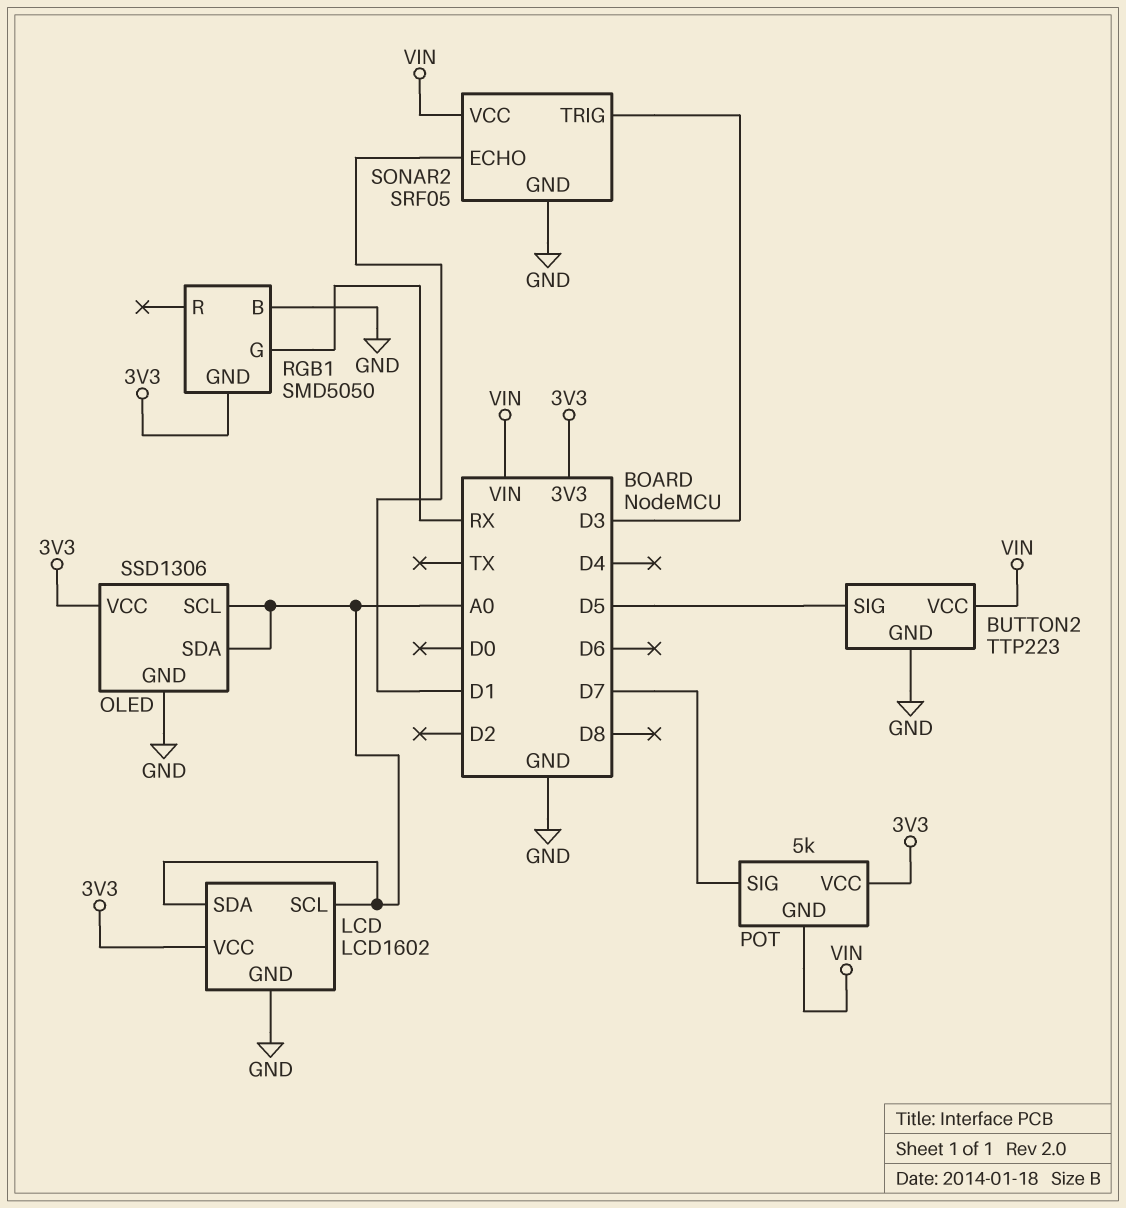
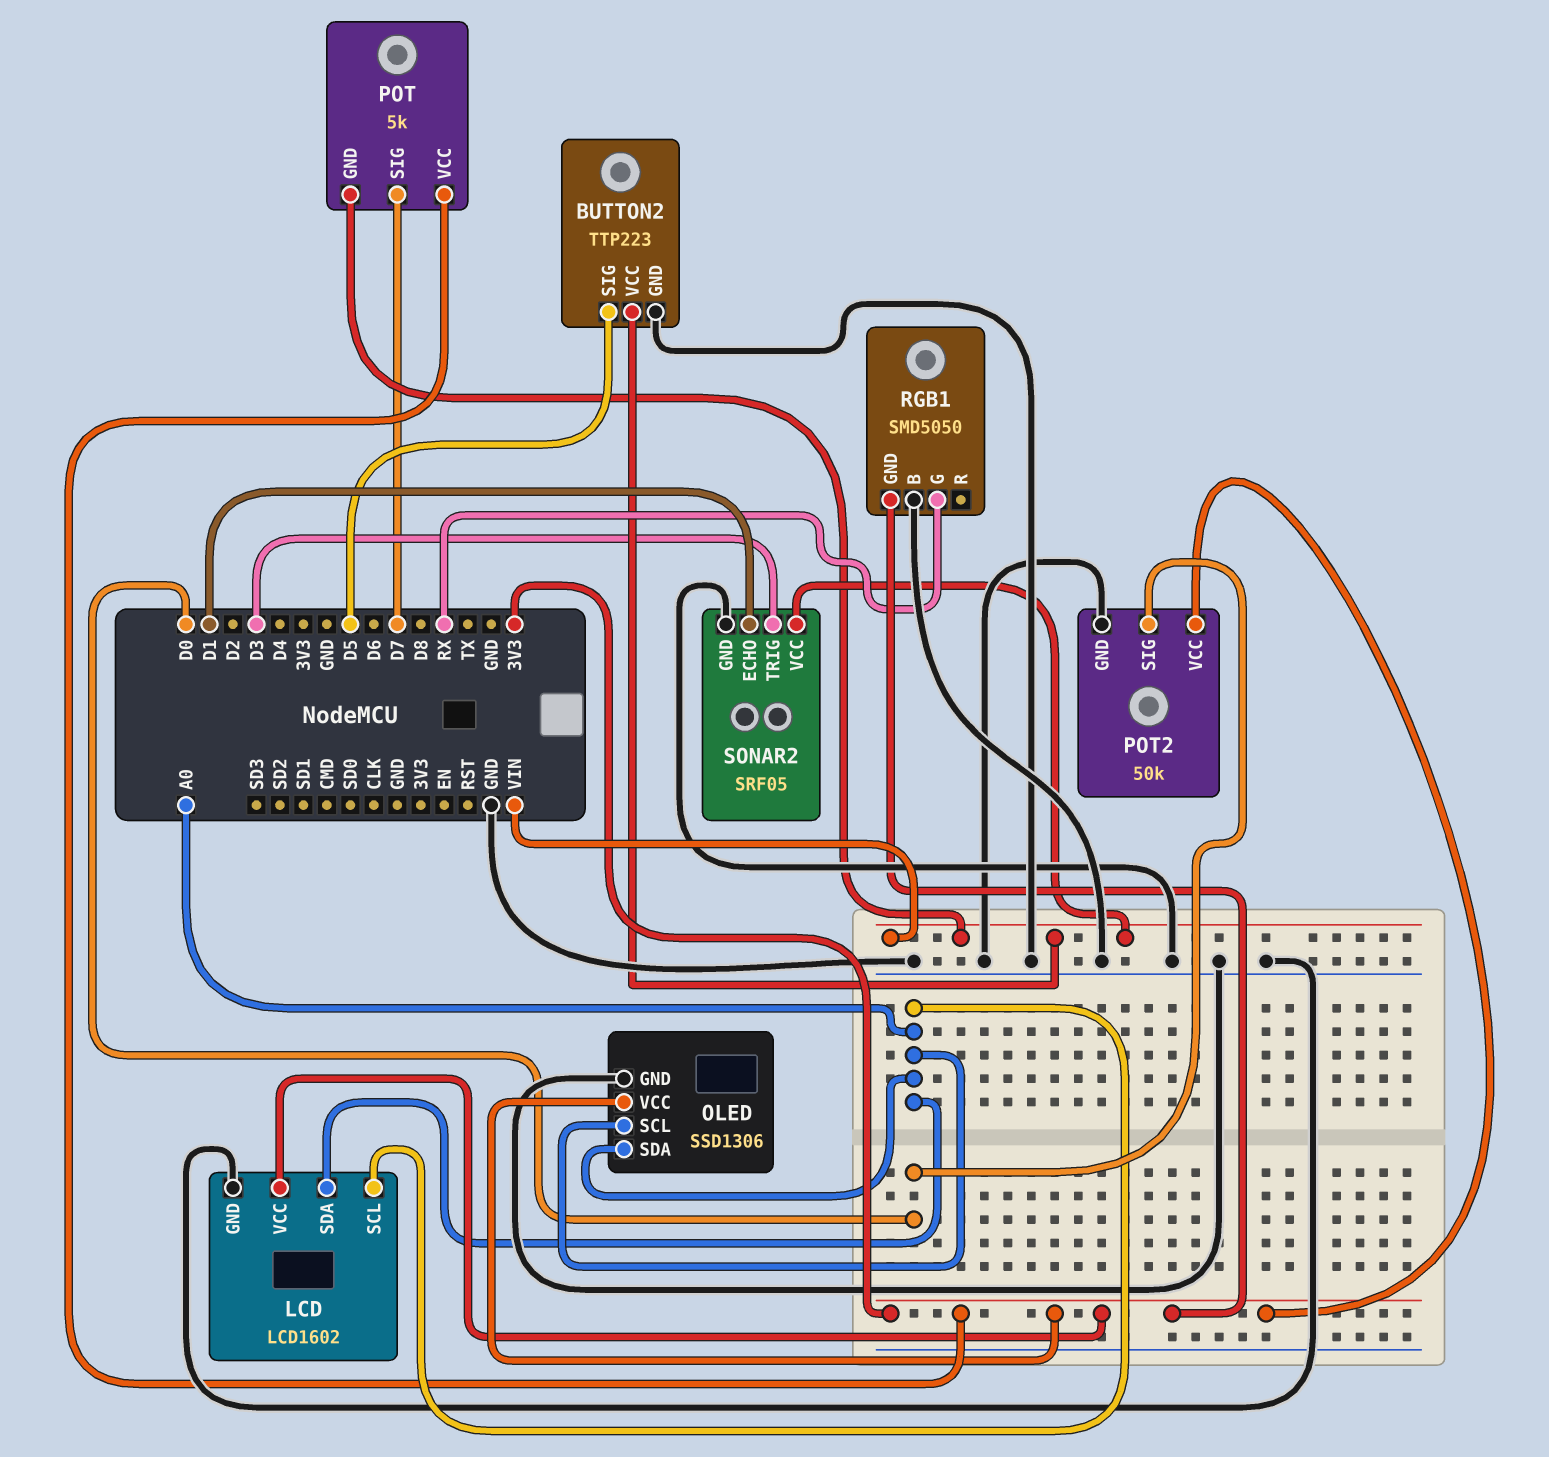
POT2: none -> 50k
POT2 pin GND: none -> GND
POT2 pin SIG: none -> D0
POT2 pin VCC: none -> 3V3

